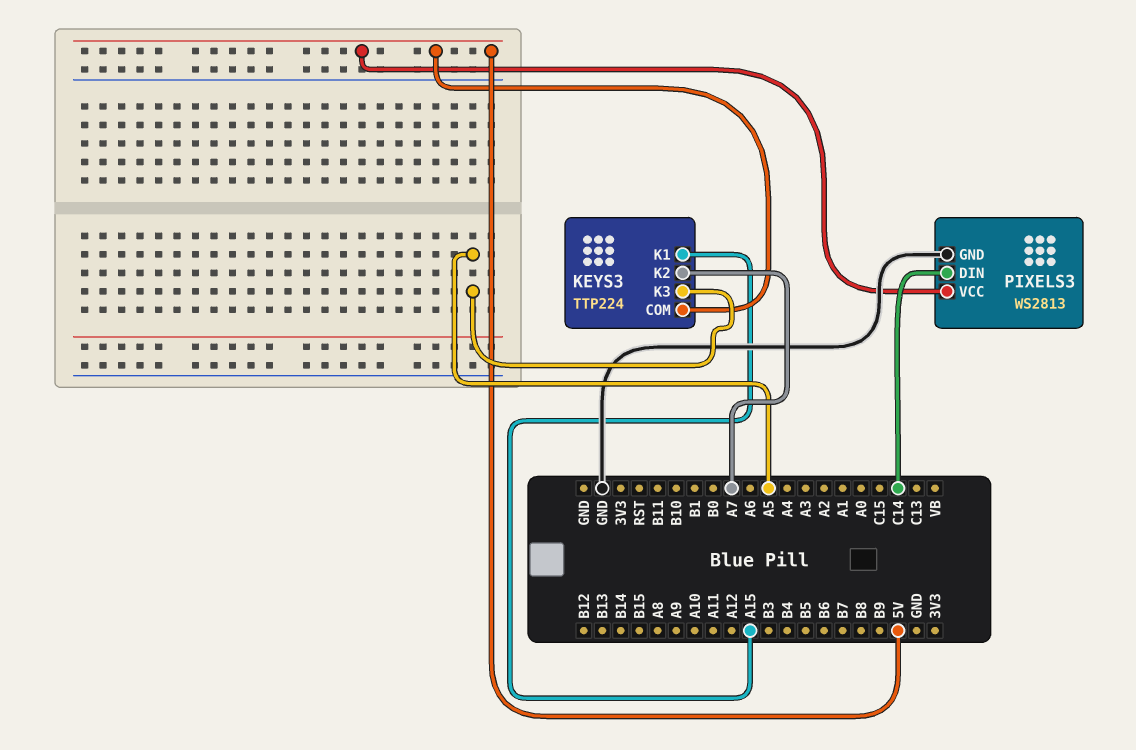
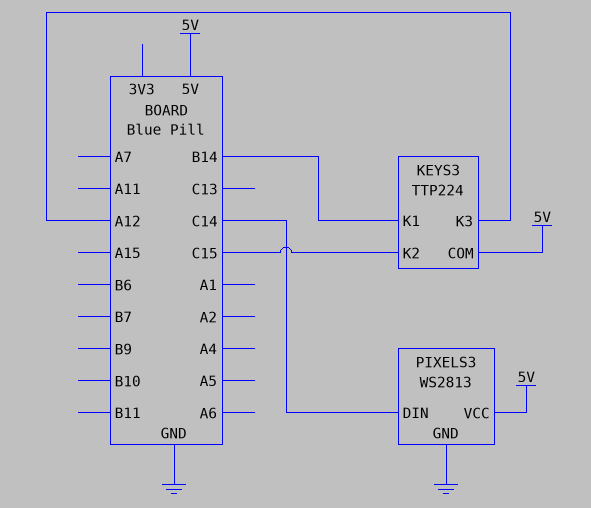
KEYS3 pin K1: A15 -> B14
KEYS3 pin K2: A7 -> C15
KEYS3 pin K3: A5 -> A12

